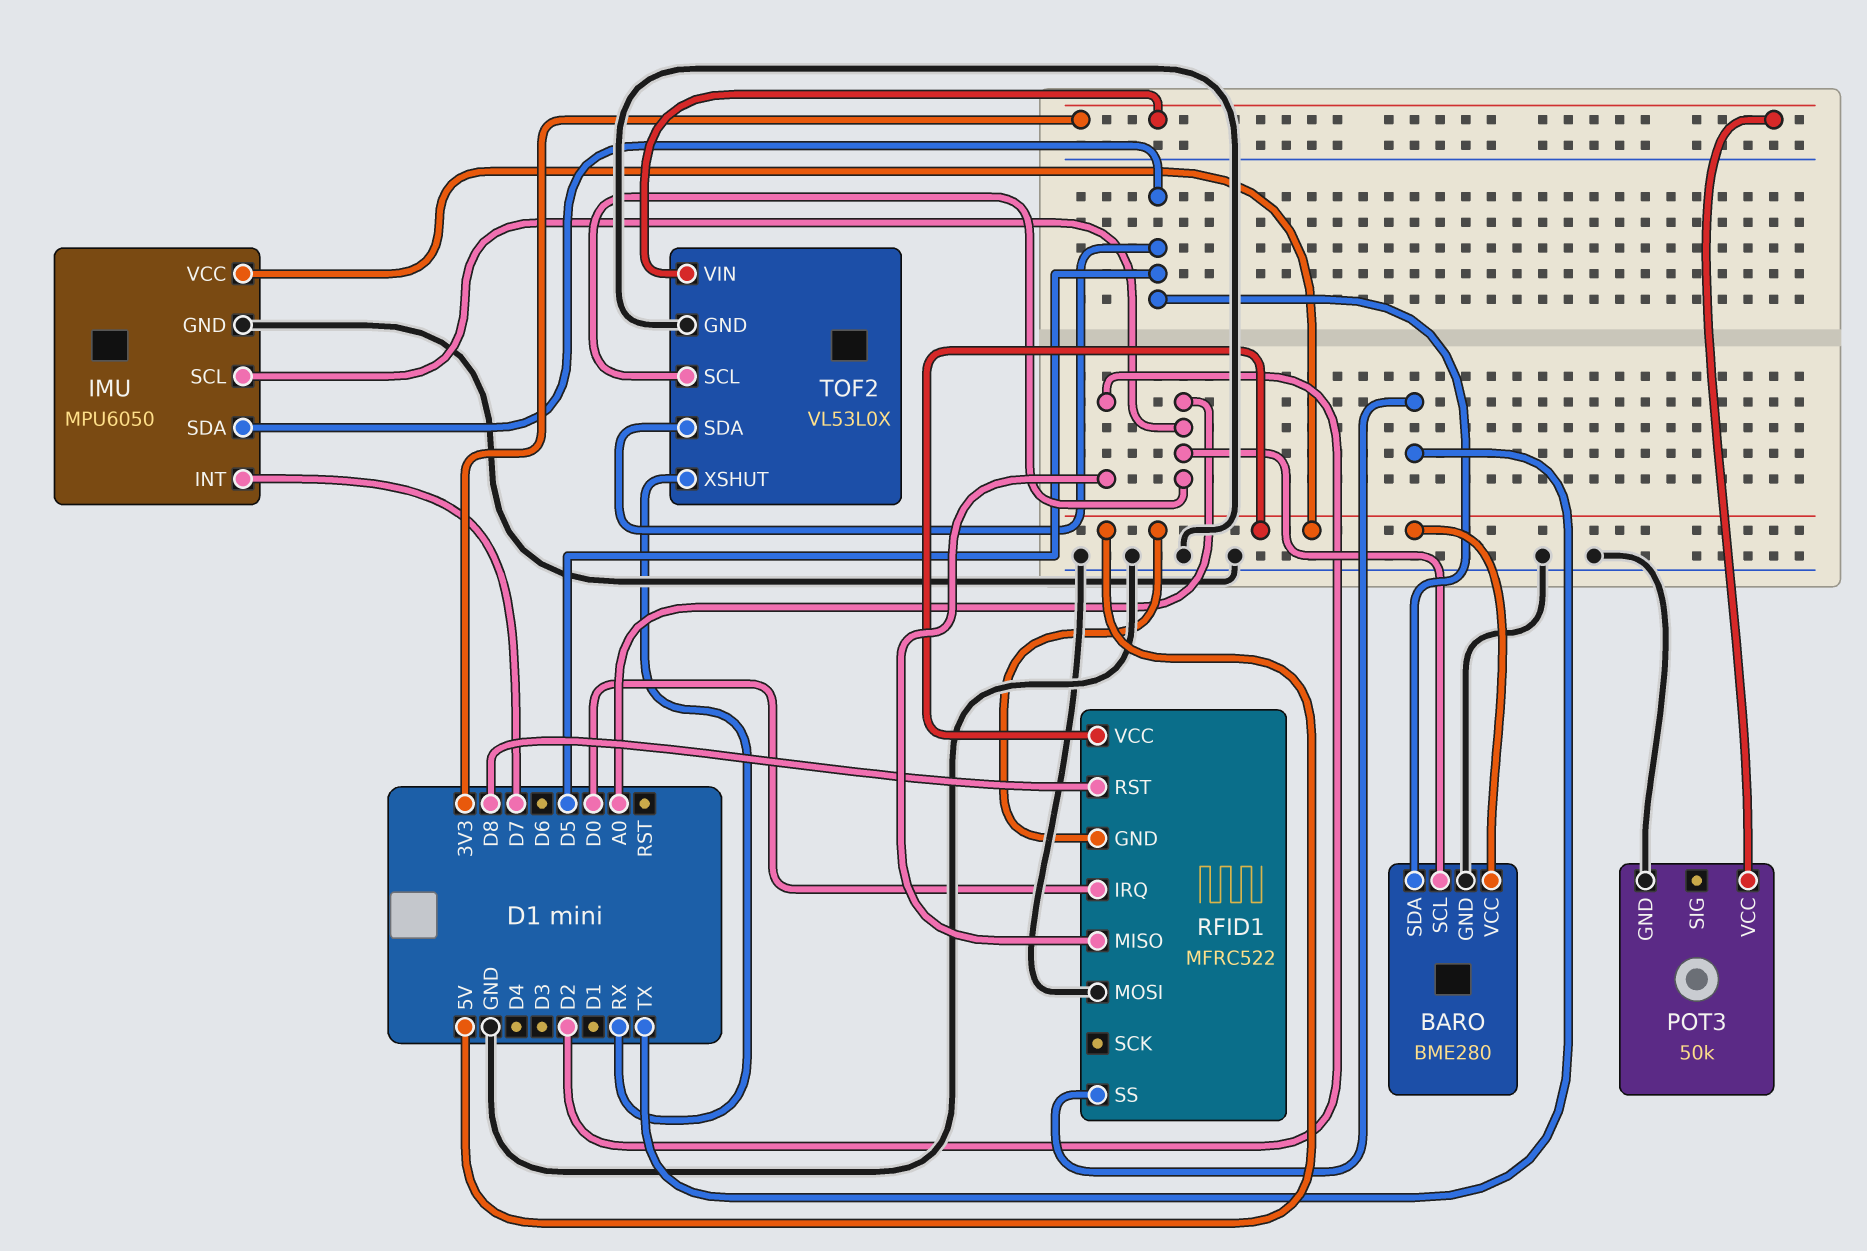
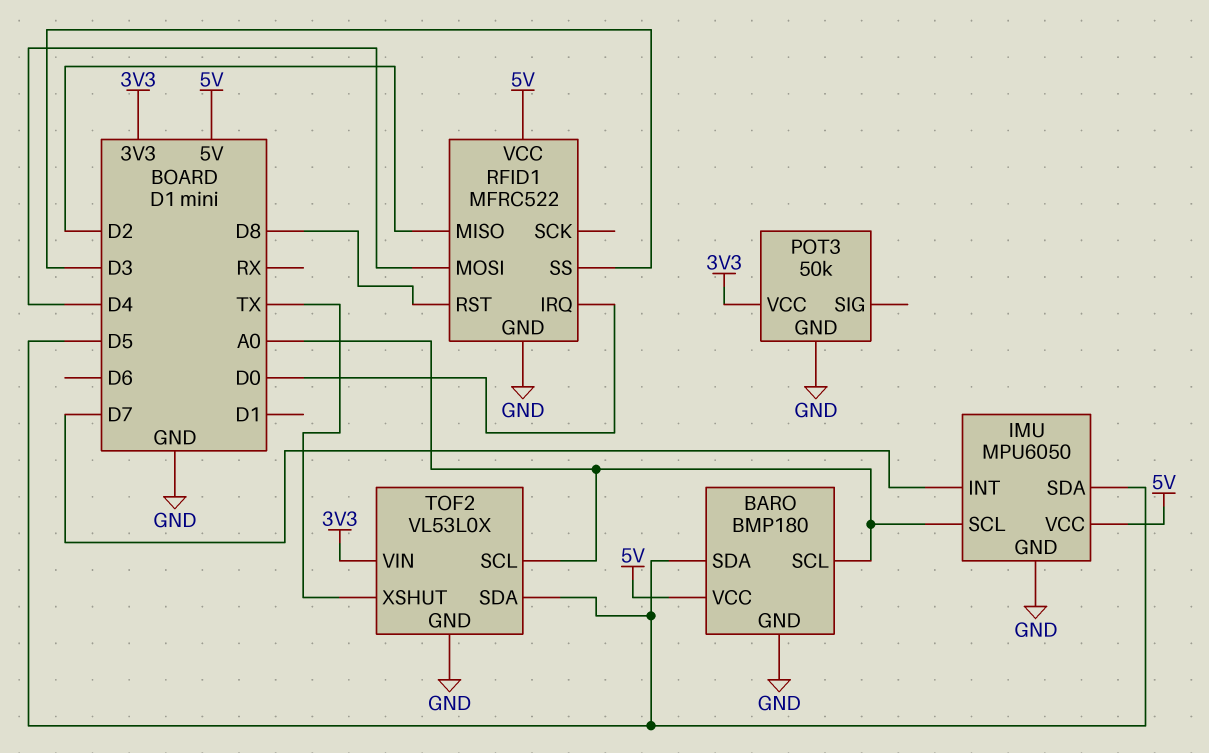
BARO: BME280 -> BMP180
RFID1 pin GND: 5V -> GND
RFID1 pin MOSI: GND -> D4
RFID1 pin SS: TX -> D3
TOF2 pin XSHUT: RX -> TX

